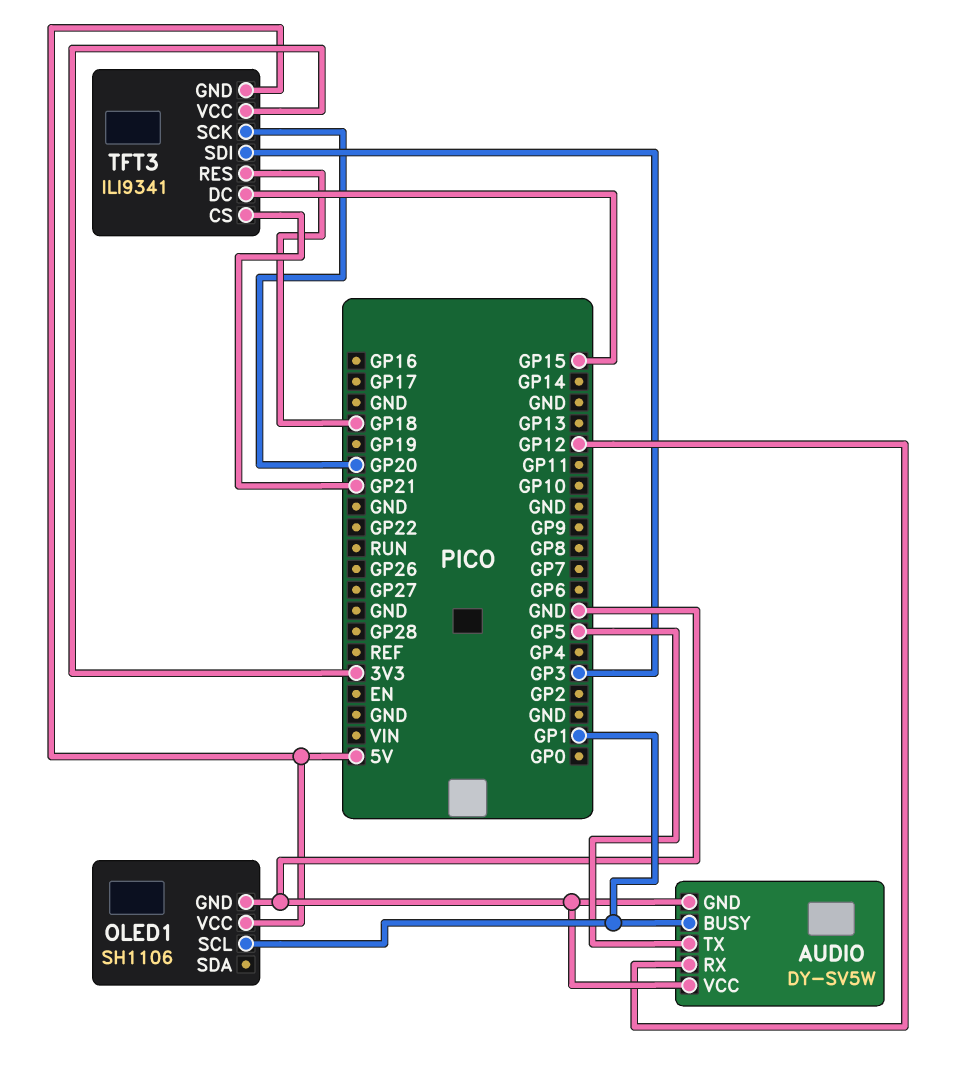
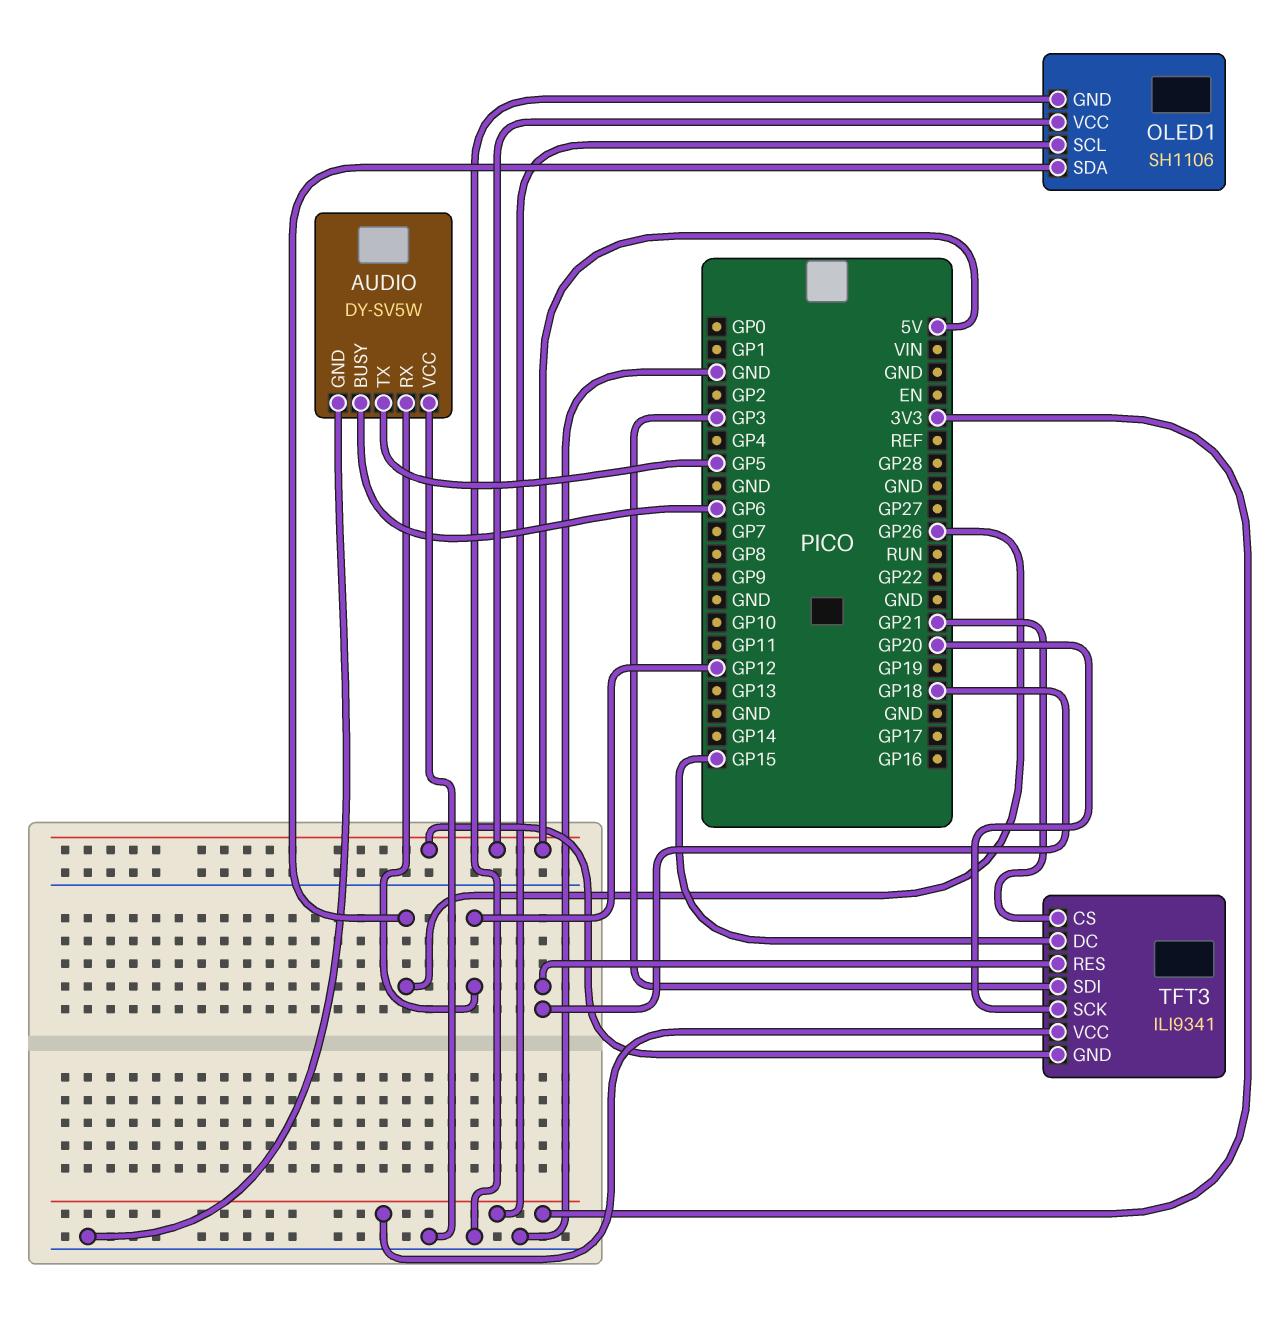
AUDIO pin BUSY: GP1 -> GP6
OLED1 pin SCL: GP1 -> 3V3
OLED1 pin SDA: none -> GP26

